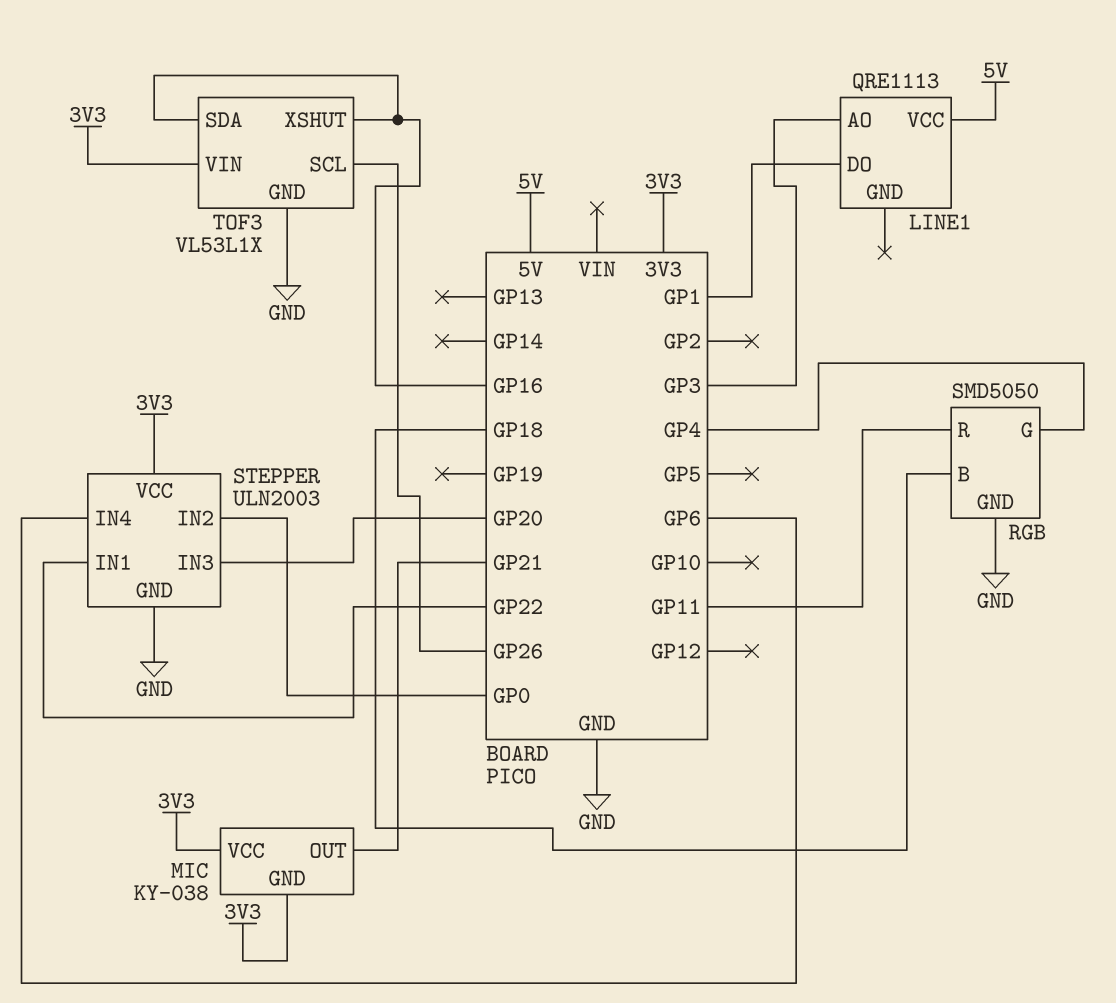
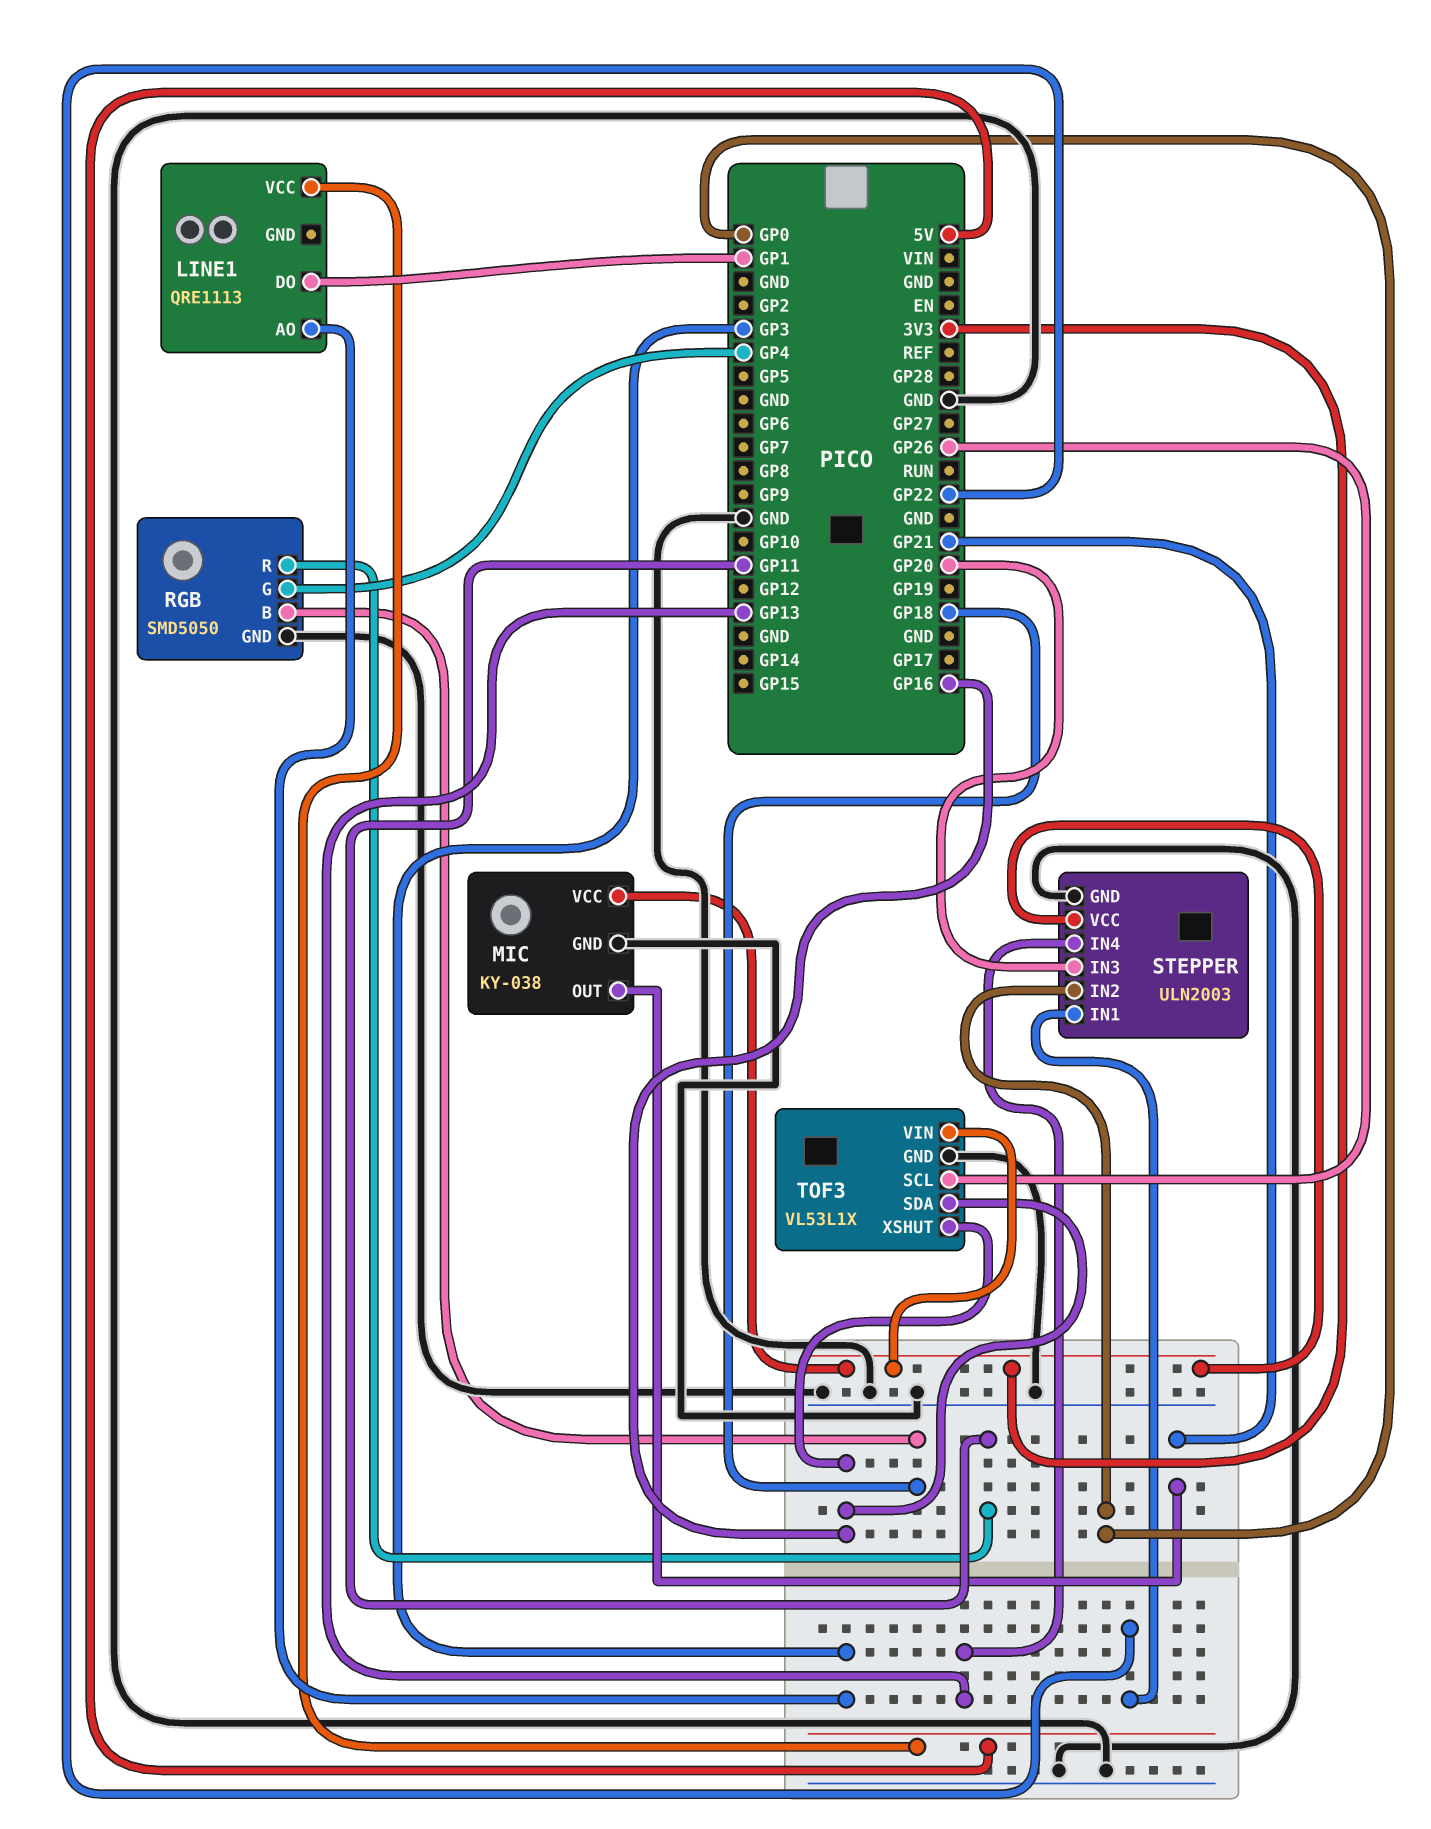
MIC pin GND: 3V3 -> GND
STEPPER pin IN4: GP6 -> GP13

